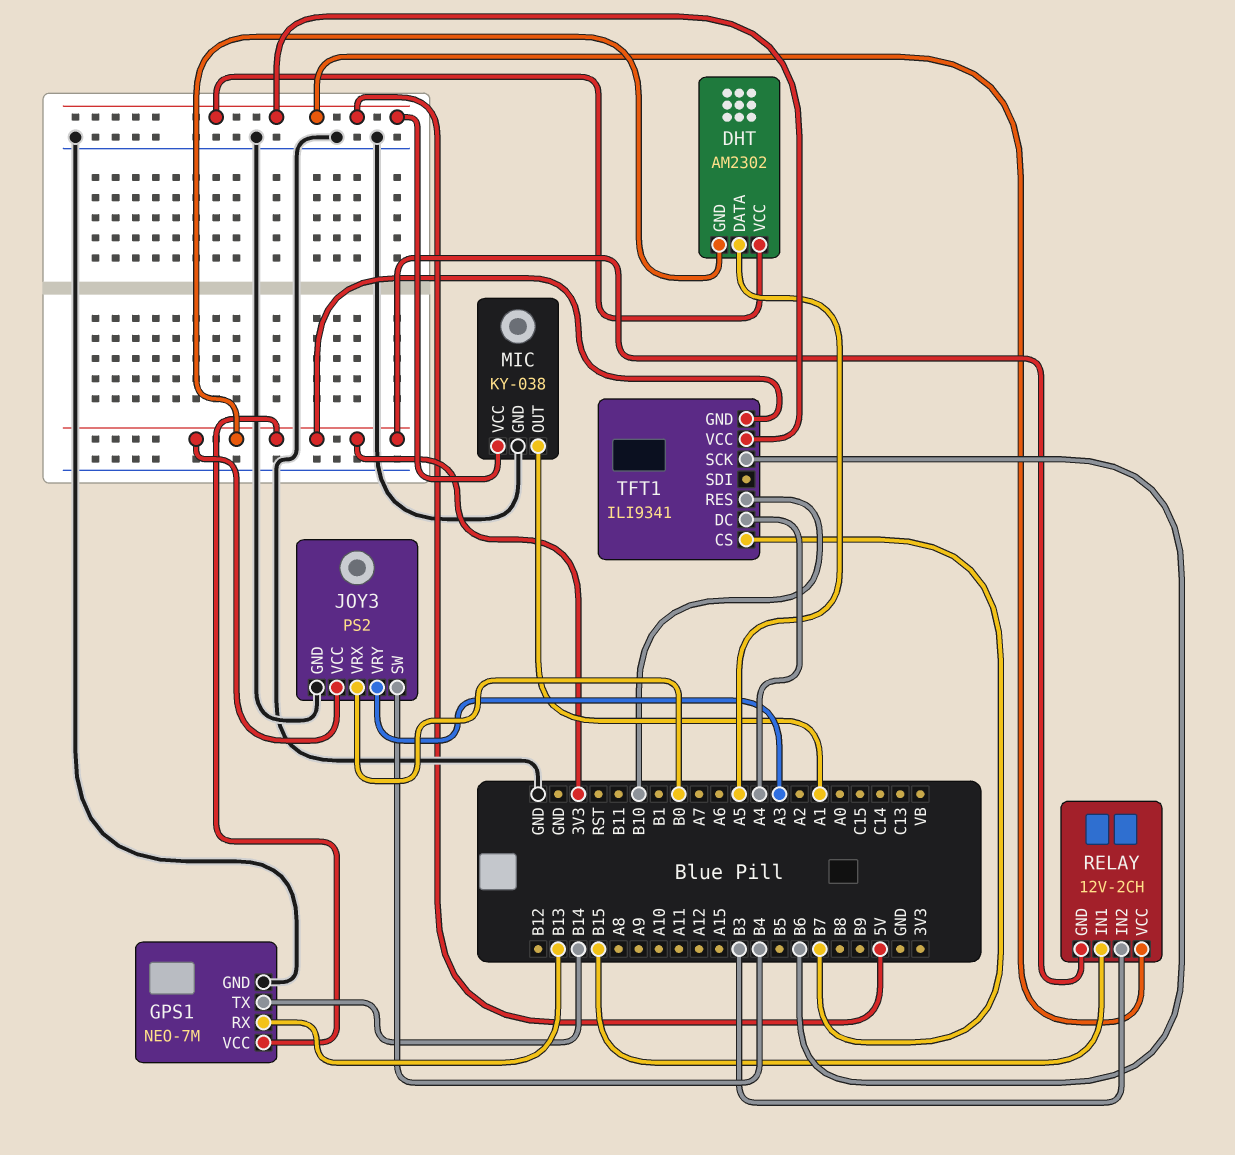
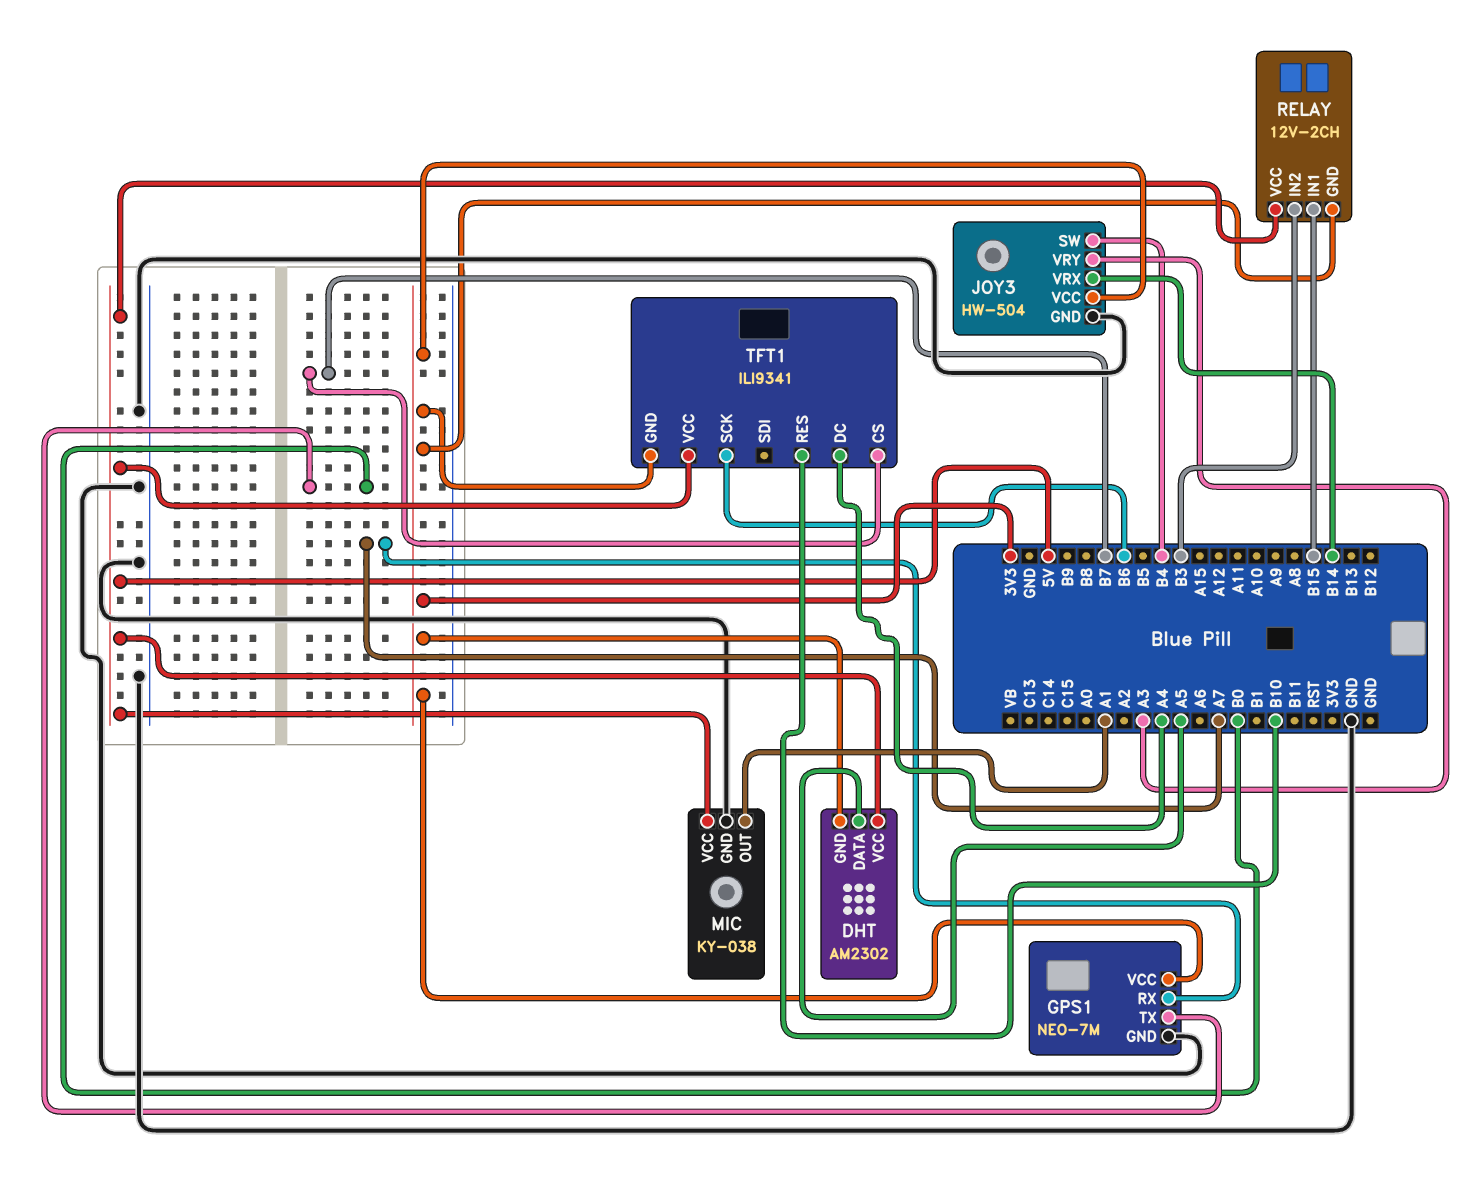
GPS1 pin RX: B13 -> A7
GPS1 pin TX: B14 -> B0
JOY3: PS2 -> HW-504
JOY3 pin VRX: B0 -> B14

